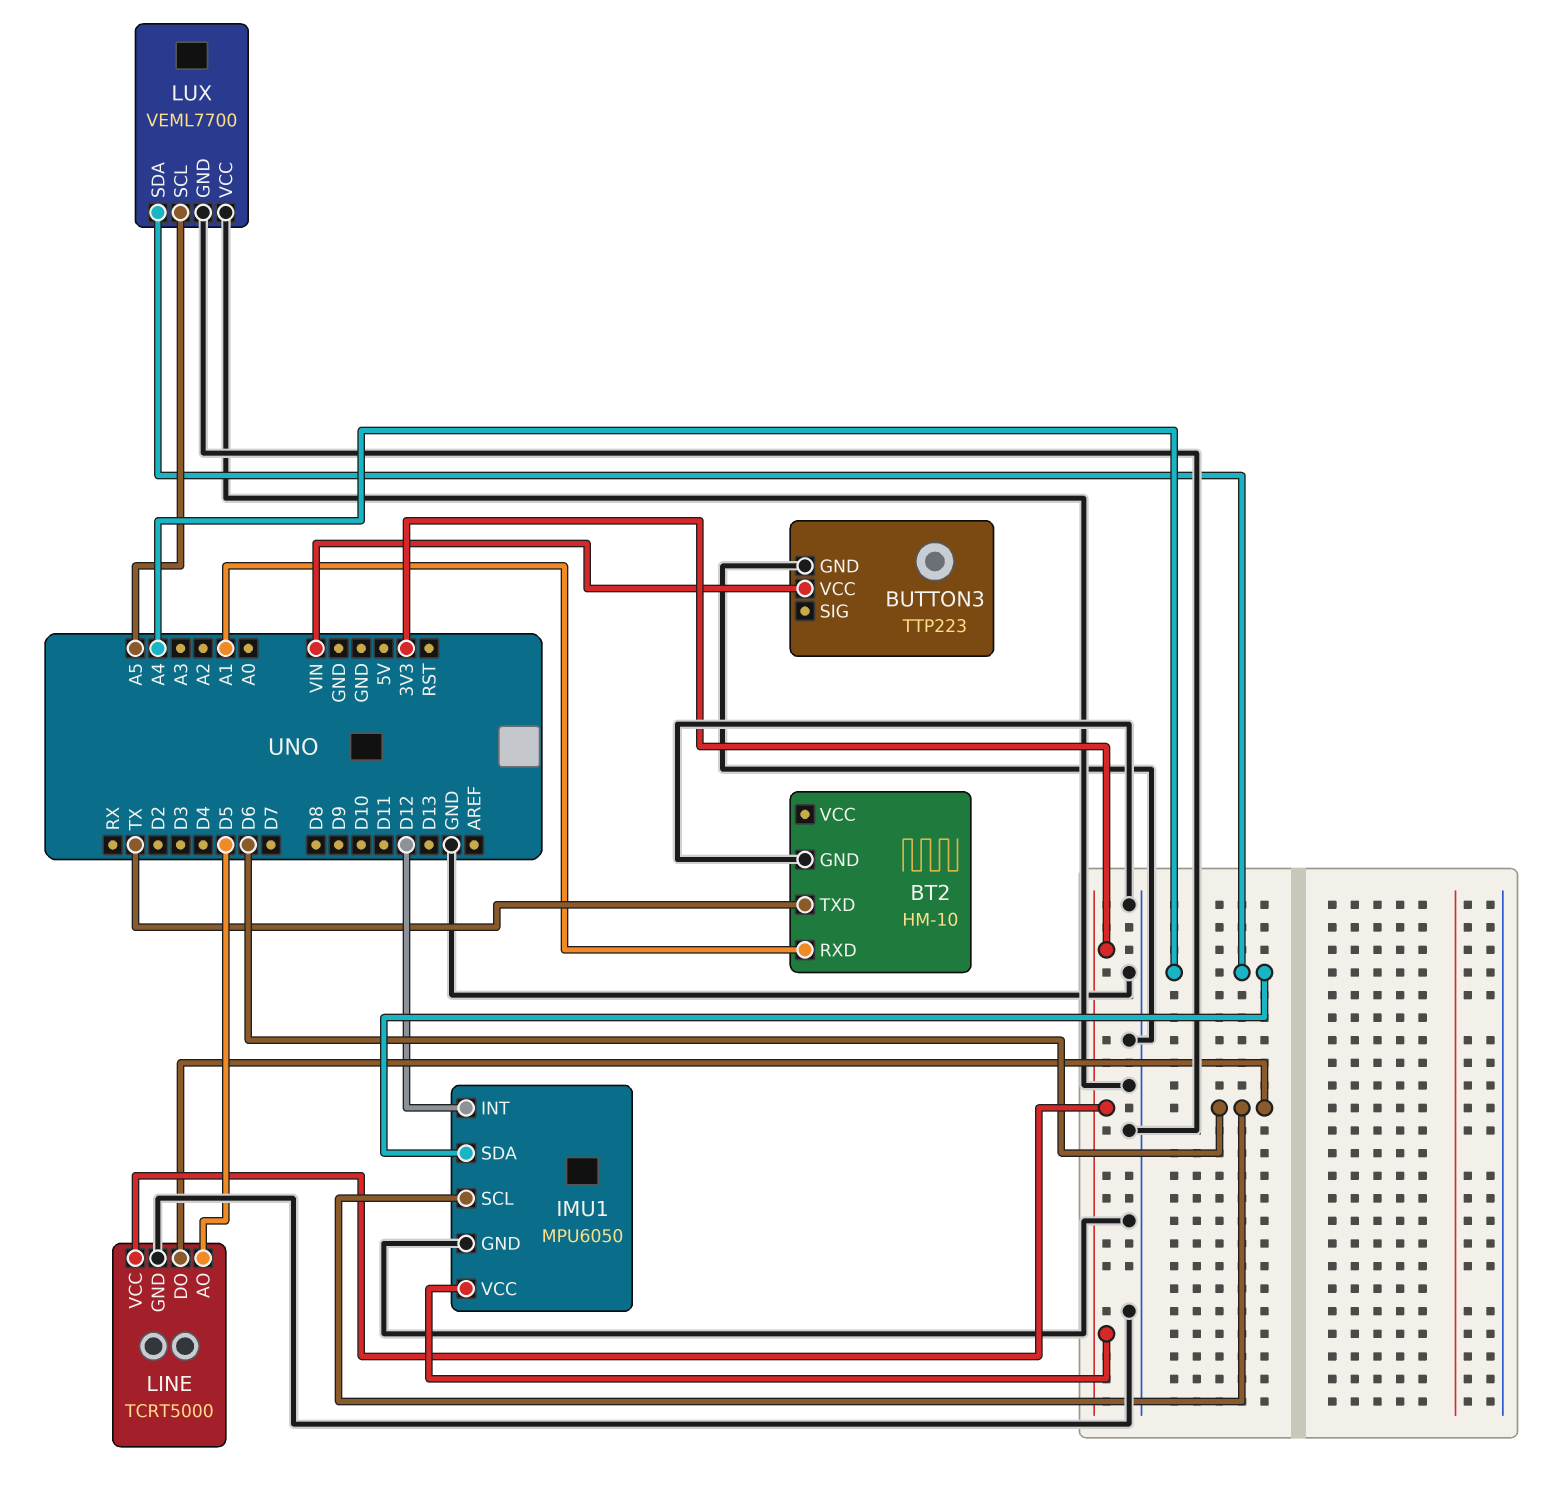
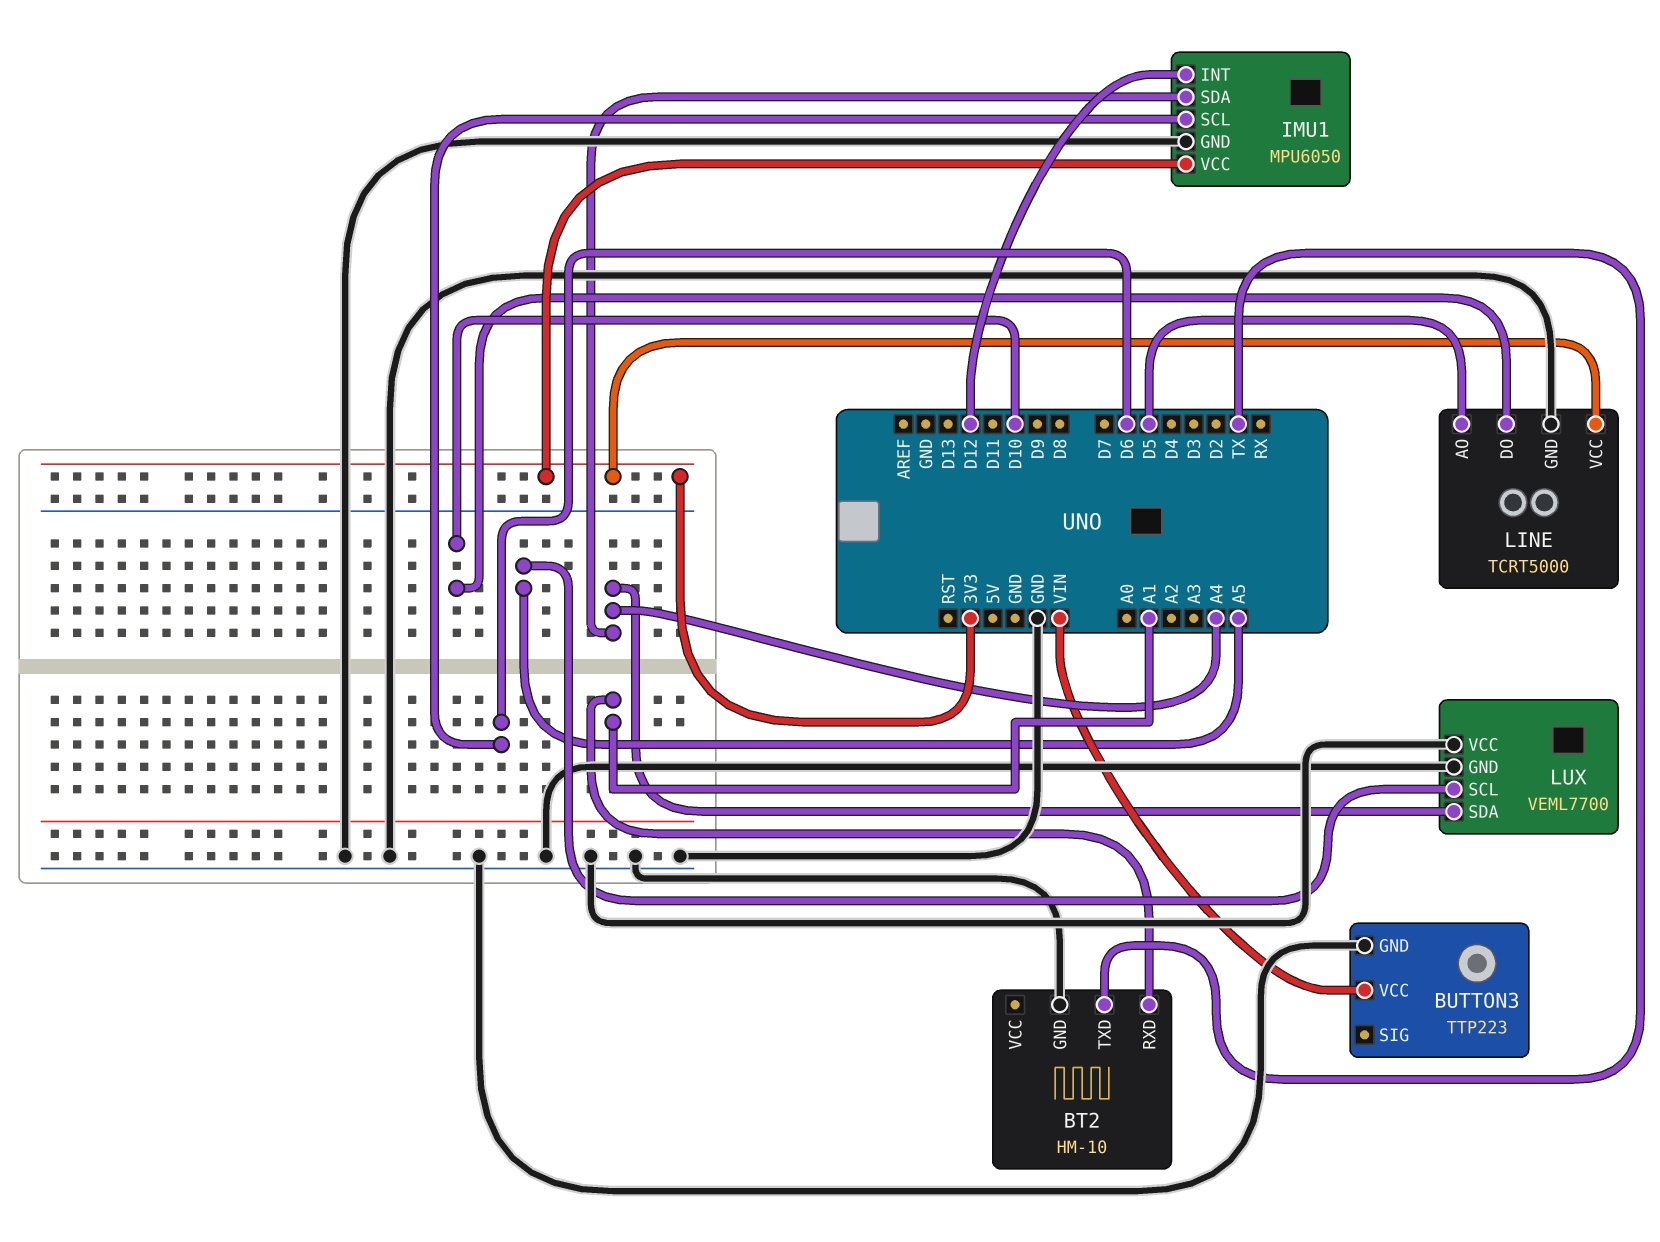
LINE pin DO: D6 -> D10

